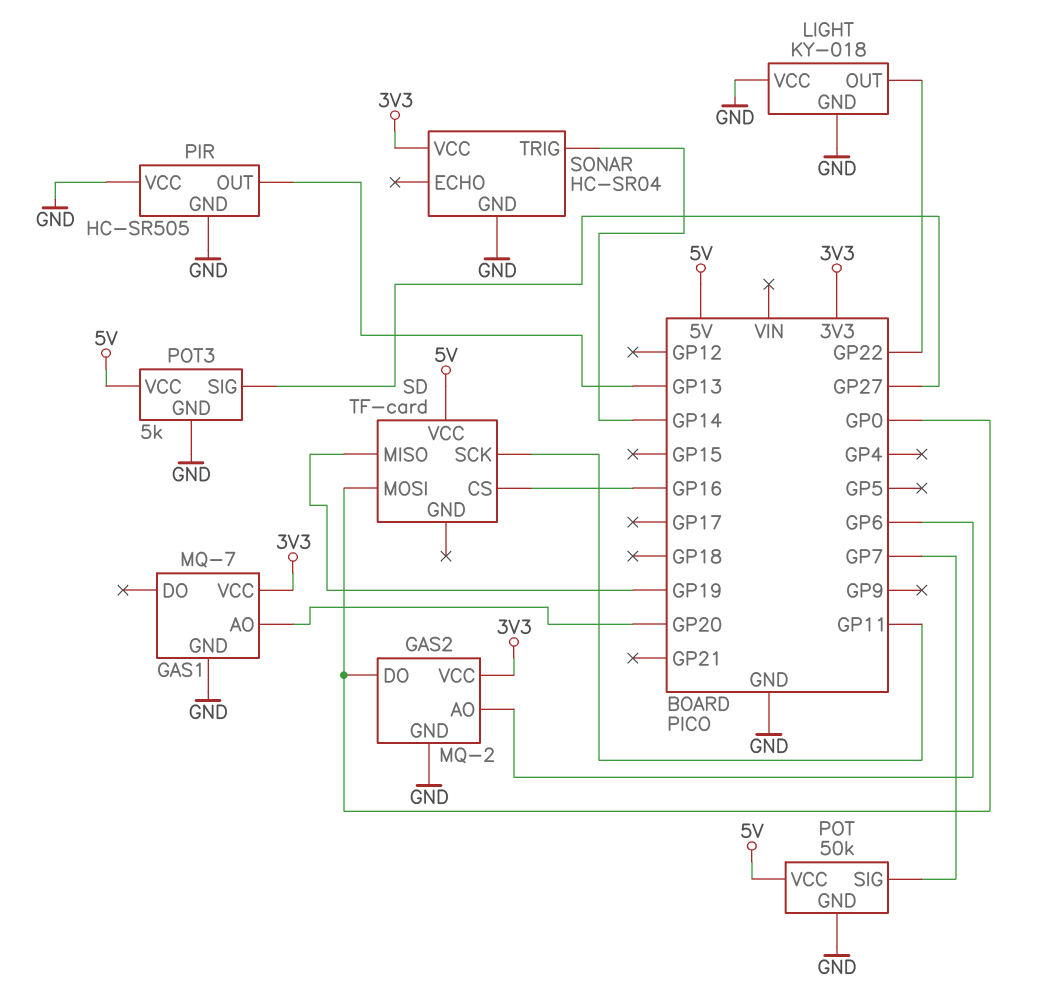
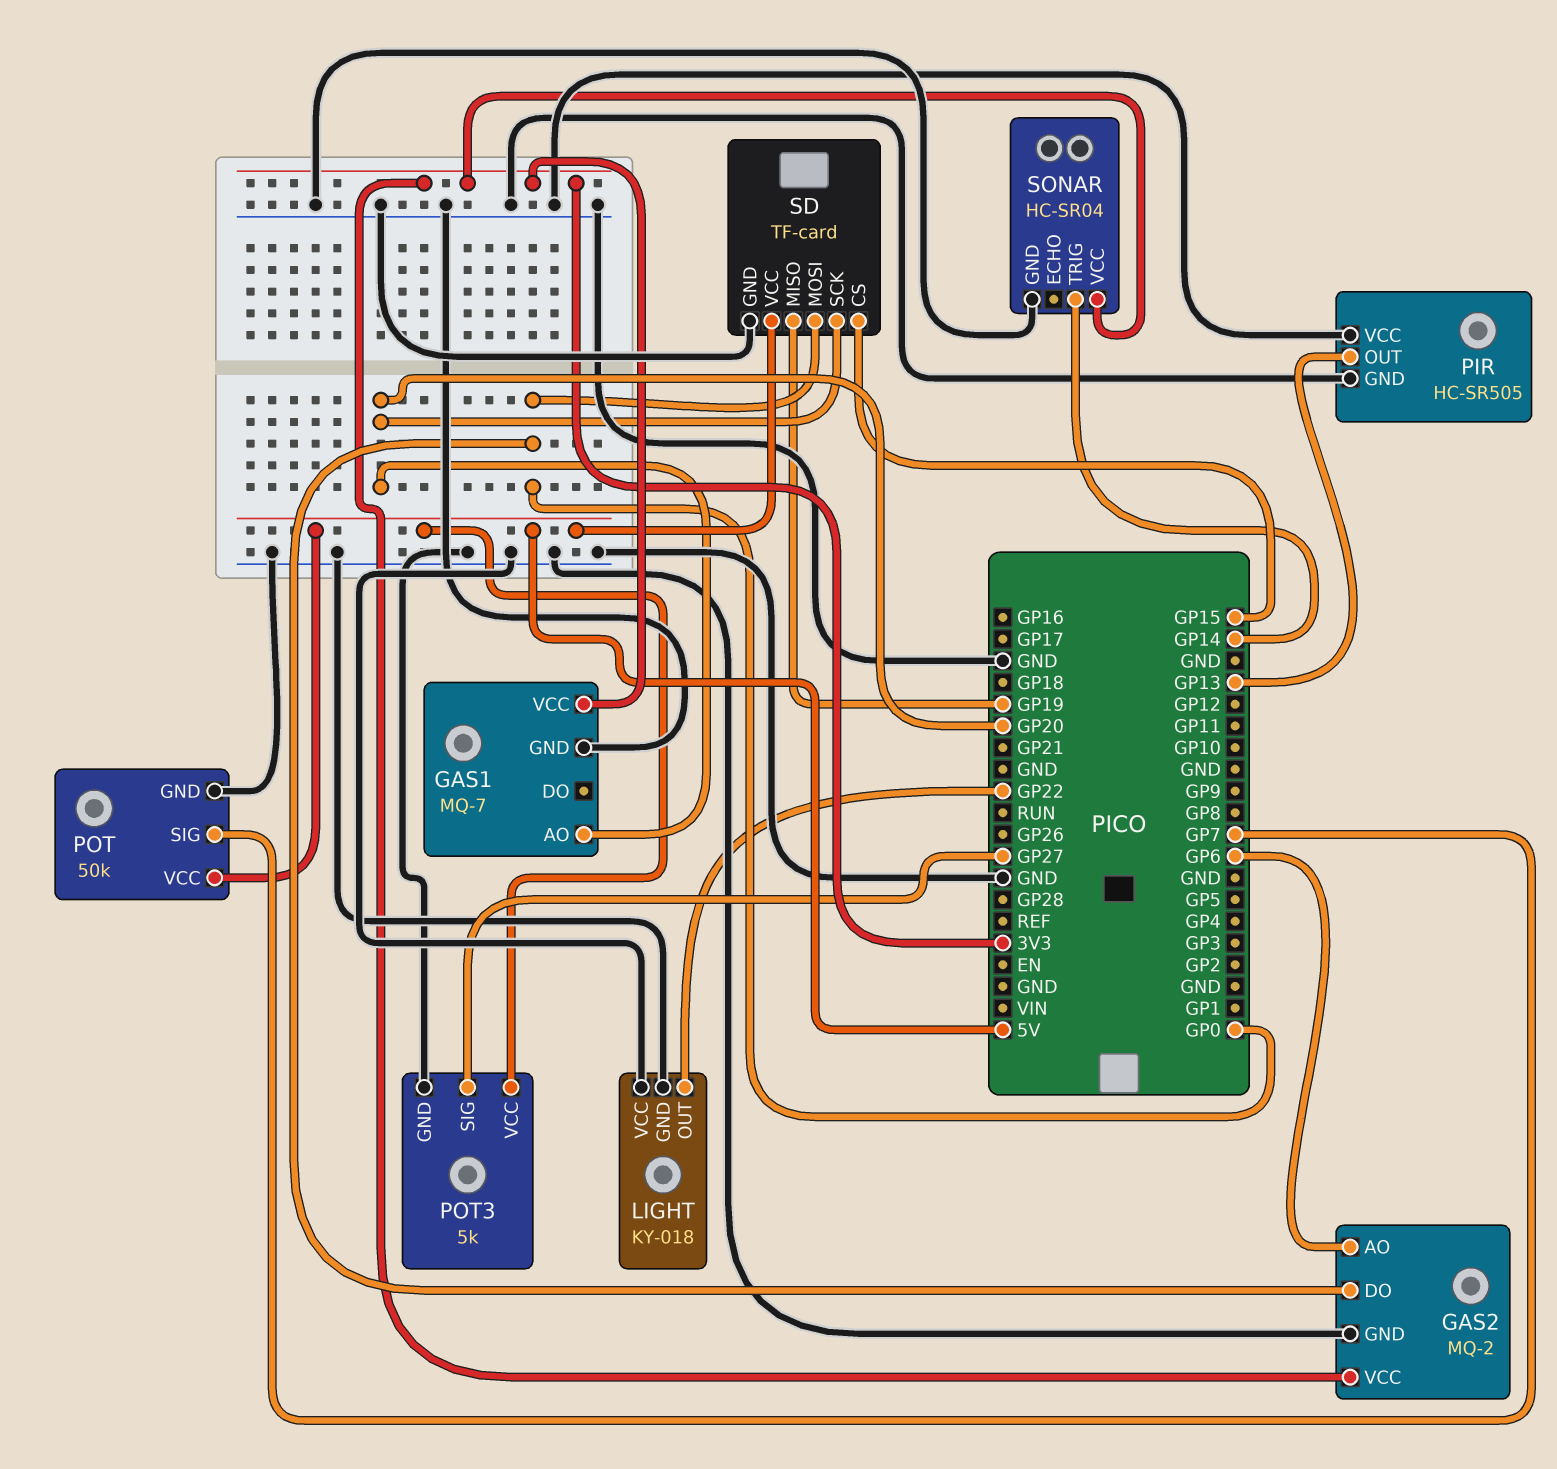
SD pin CS: GP16 -> GP15
SD pin GND: none -> GND
SD pin SCK: GP11 -> GP20

